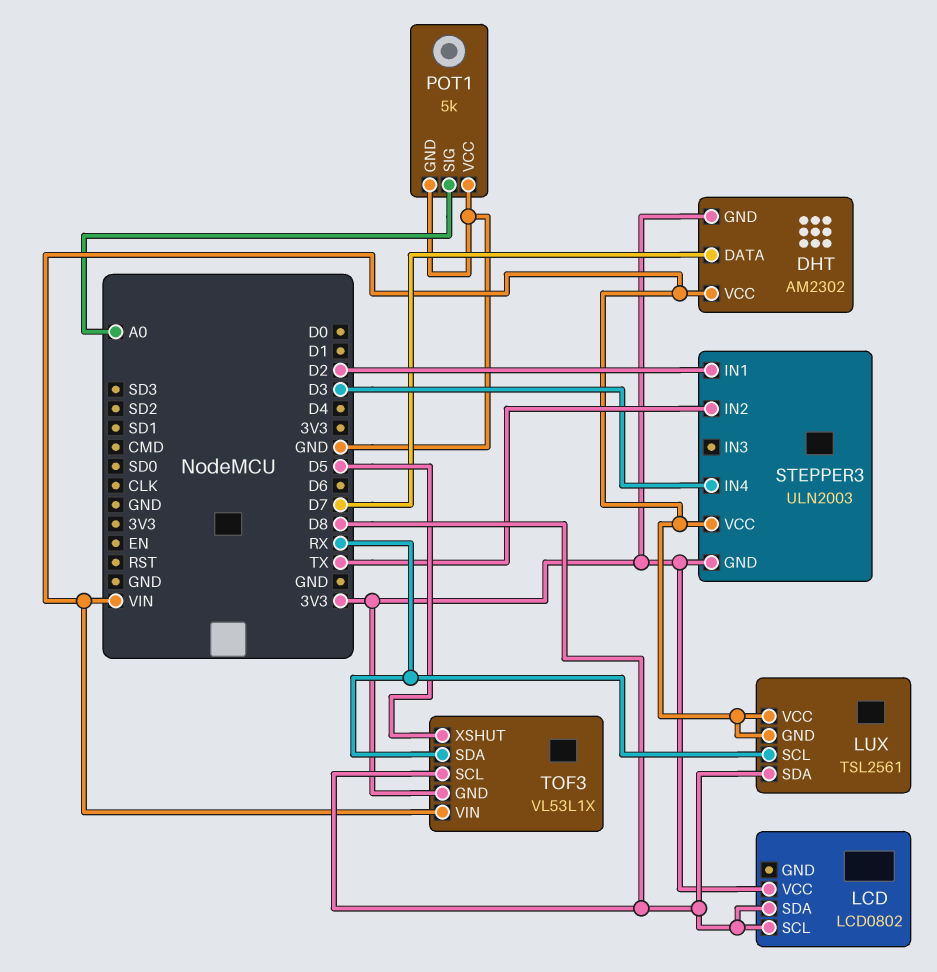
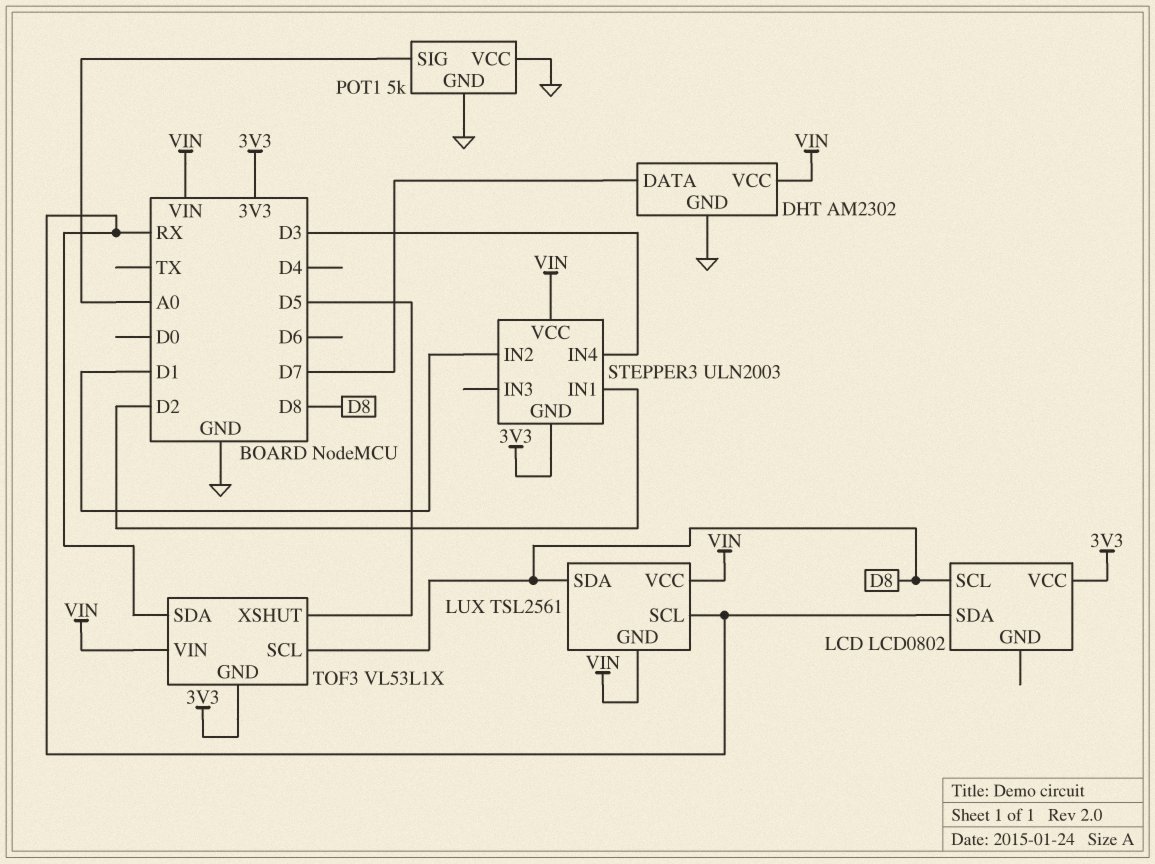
DHT pin GND: 3V3 -> GND
LCD pin SDA: D8 -> RX
STEPPER3 pin IN2: TX -> D1

